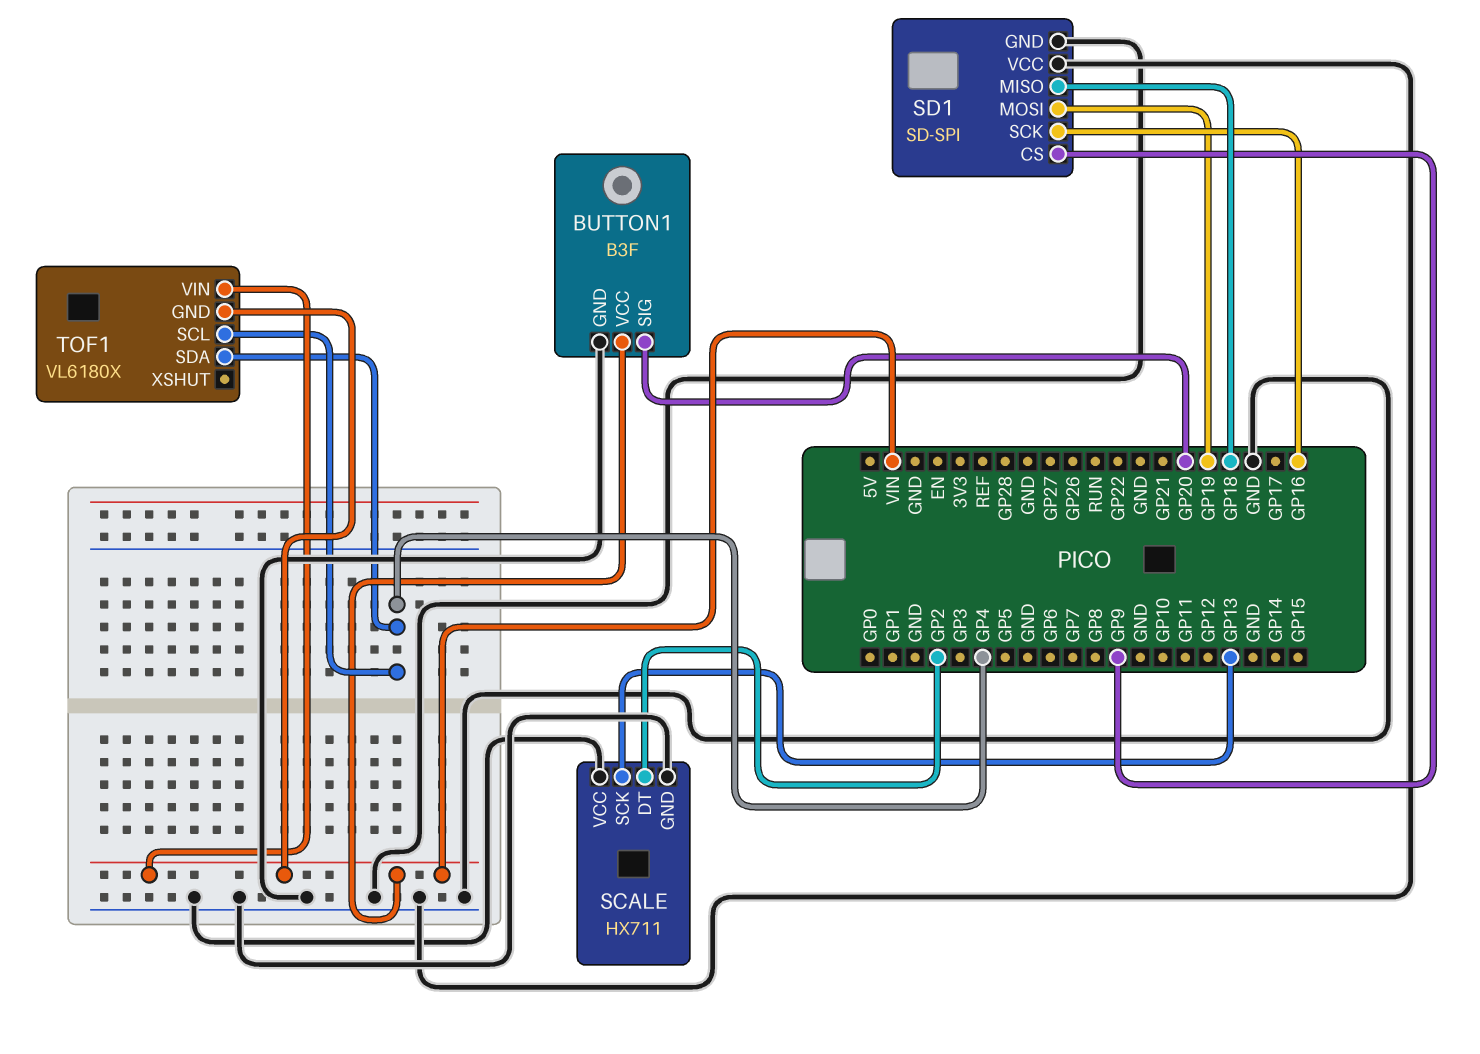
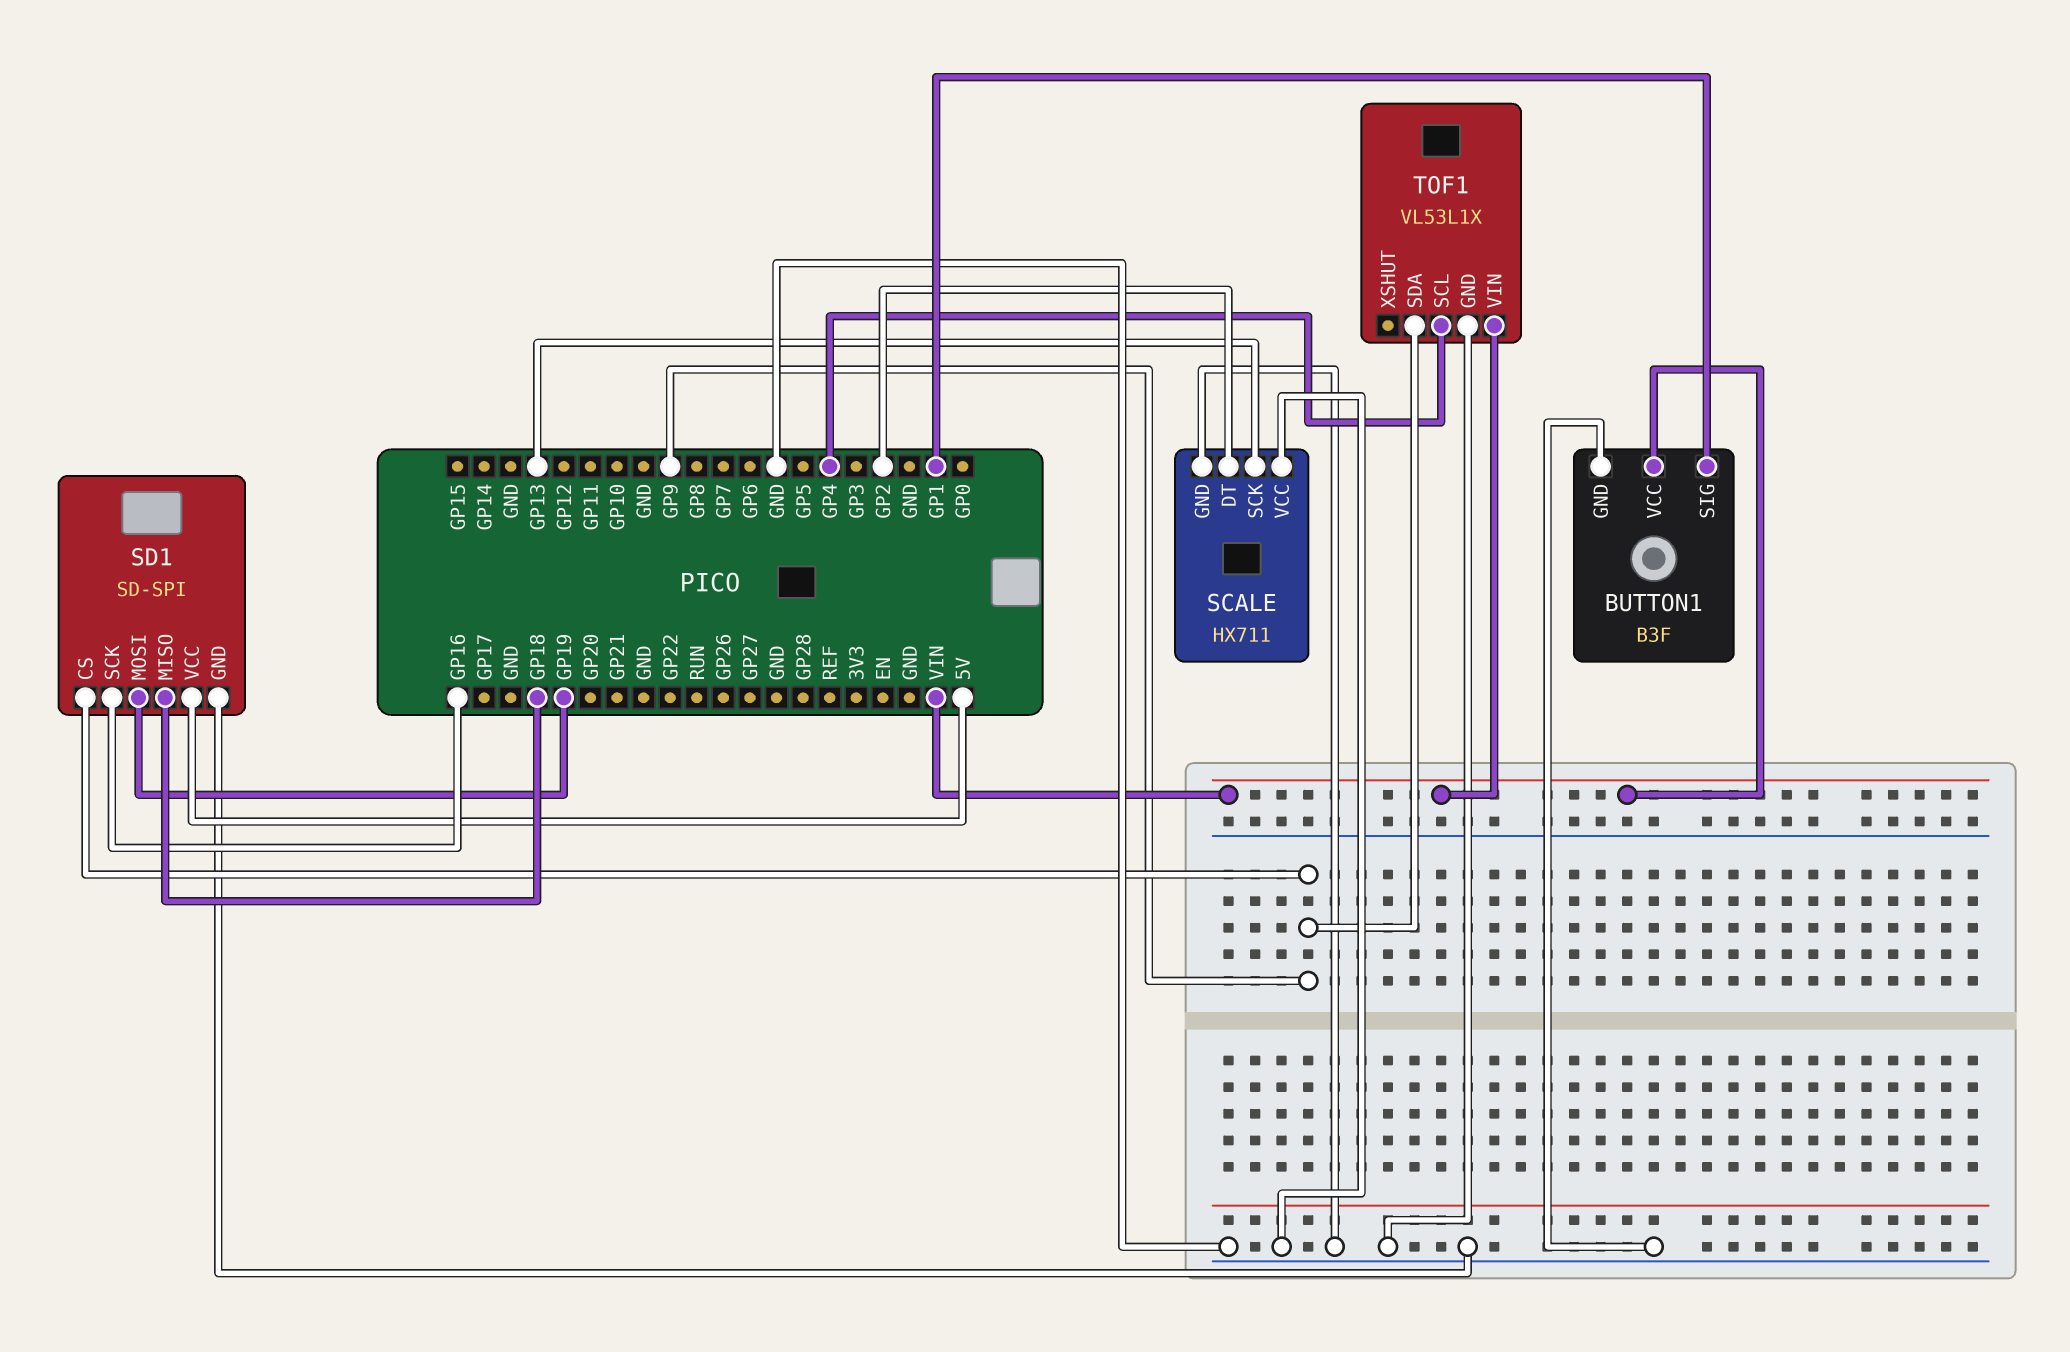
BUTTON1 pin SIG: GP20 -> GP1
SD1 pin VCC: GND -> 5V
TOF1: VL6180X -> VL53L1X
TOF1 pin GND: VIN -> GND
TOF1 pin SDA: GP4 -> GP9

